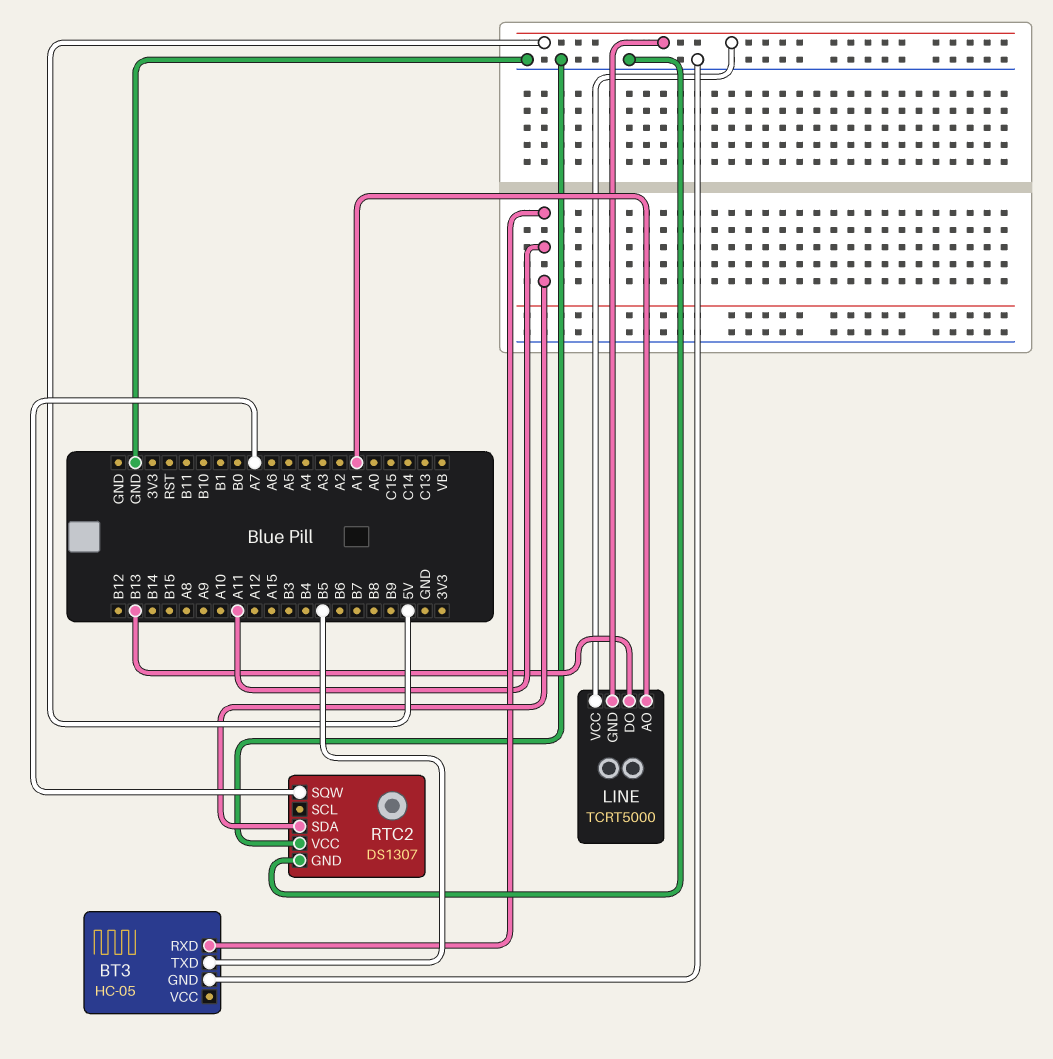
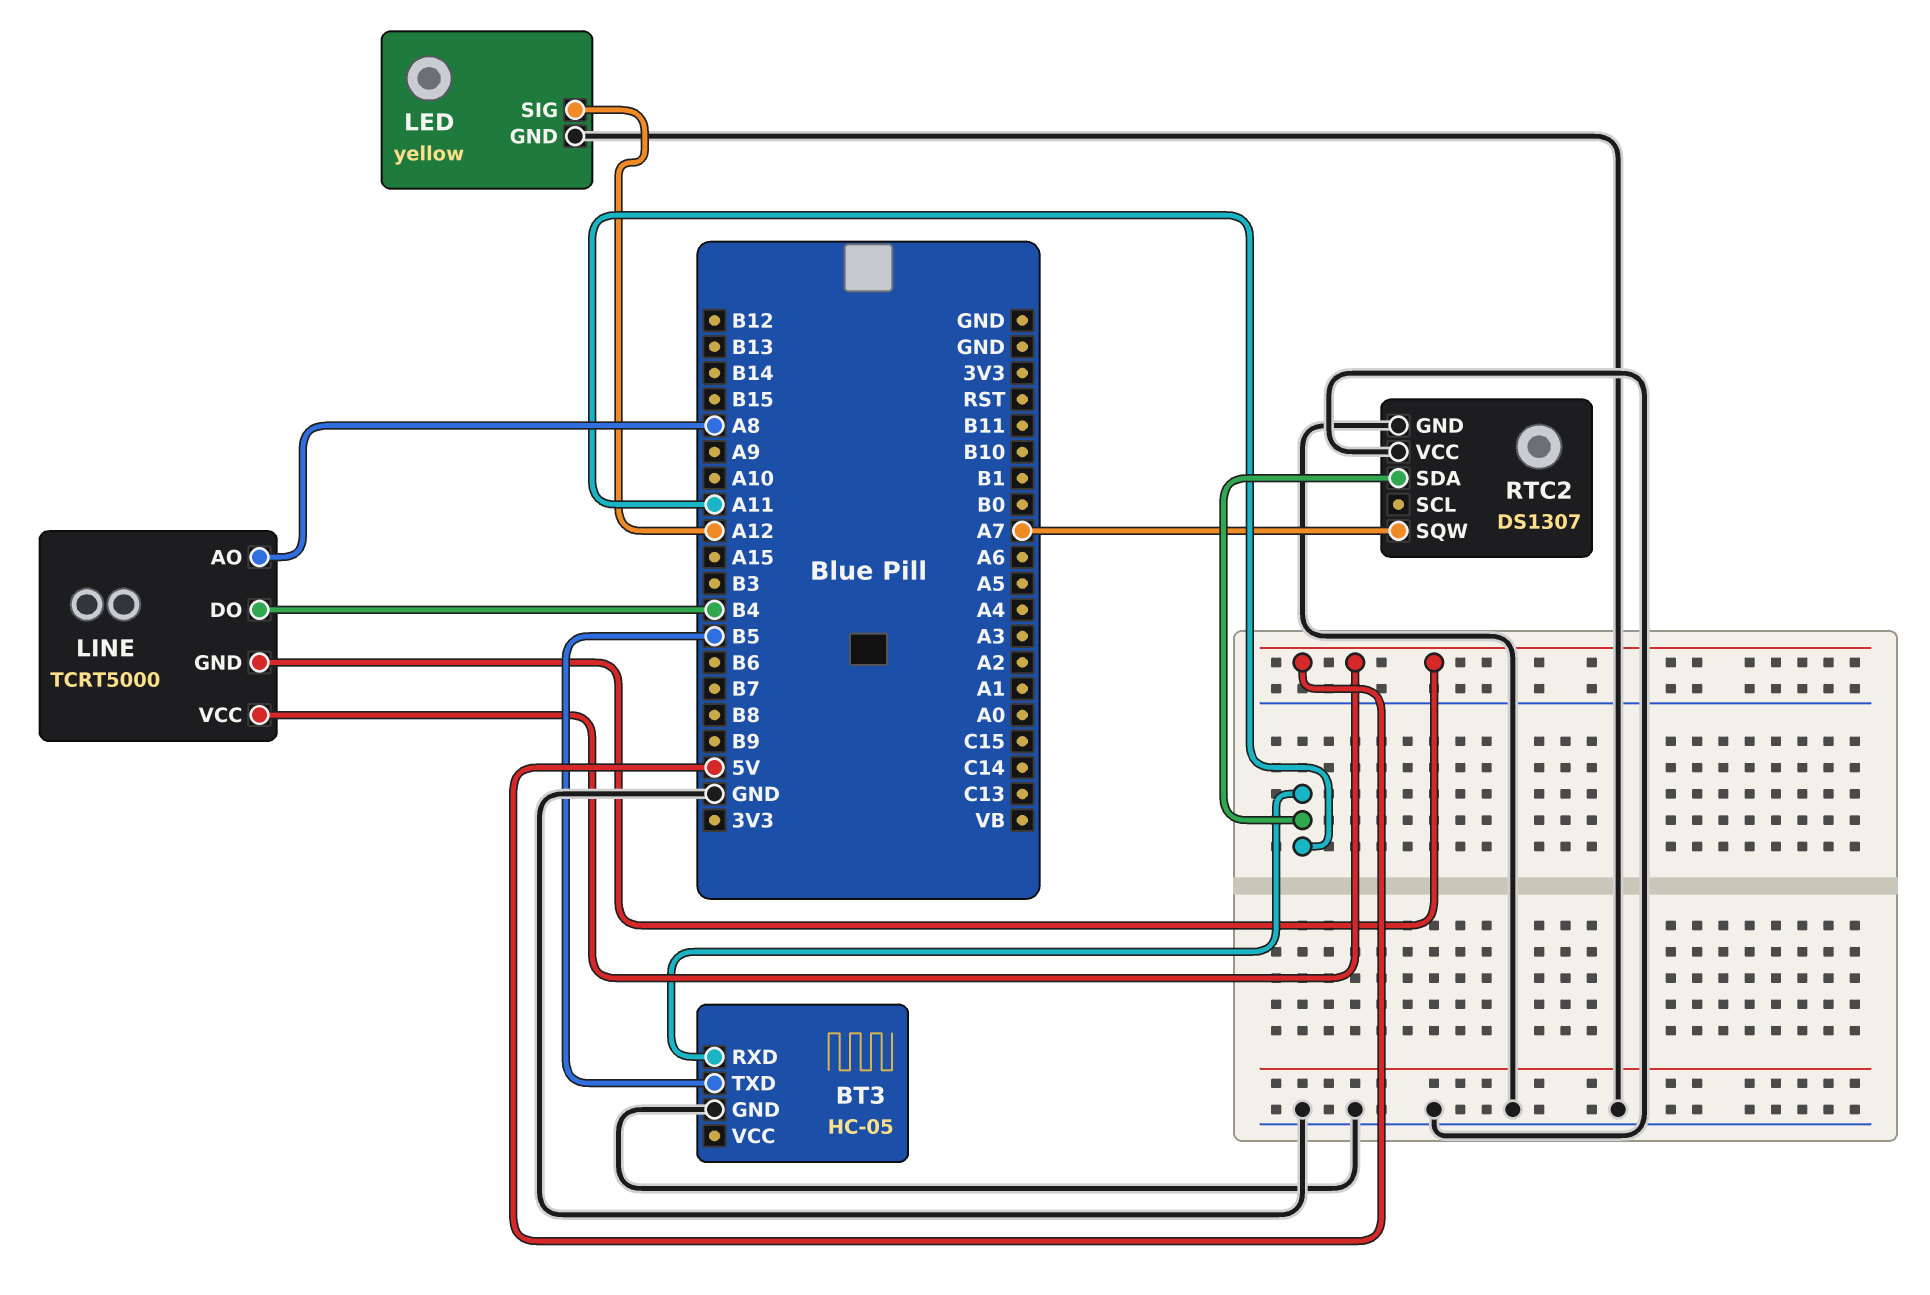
LED: none -> yellow
LED pin GND: none -> GND
LED pin SIG: none -> A12
LINE pin AO: A1 -> A8
LINE pin DO: B13 -> B4

